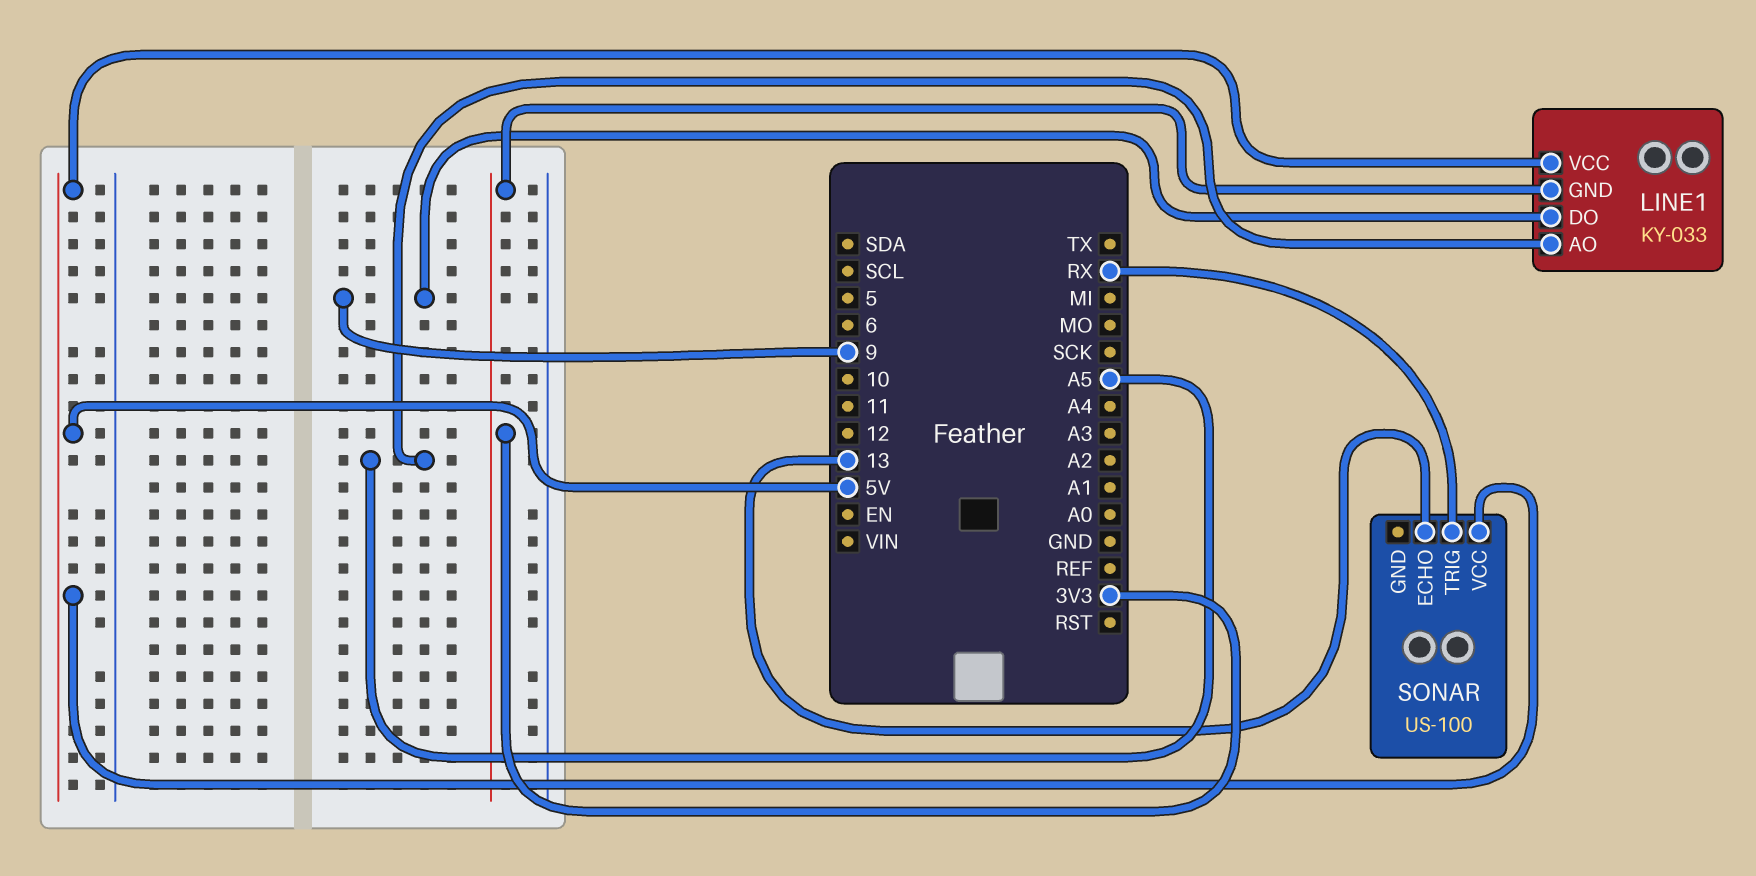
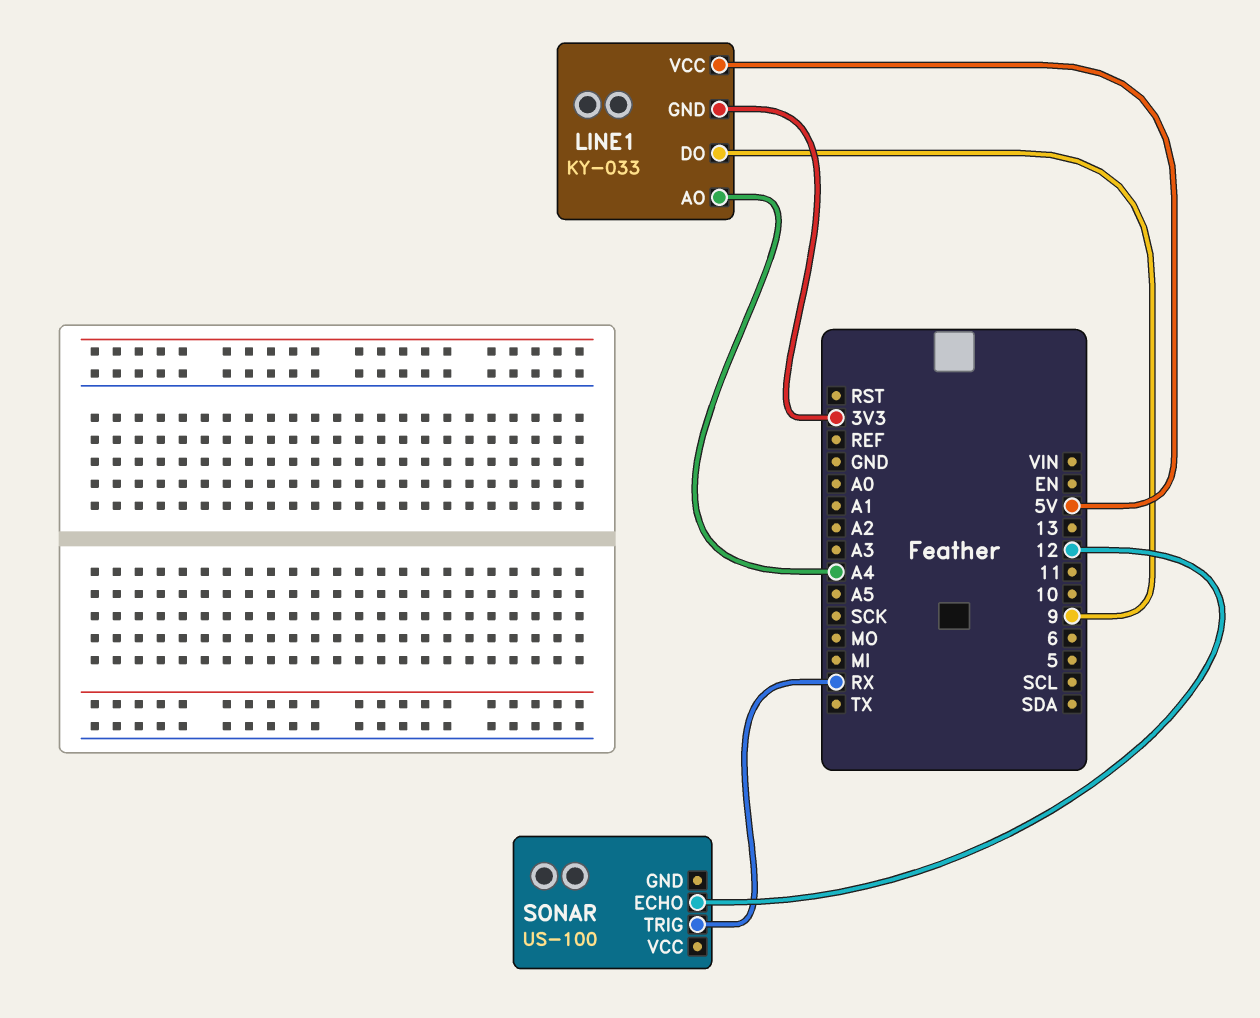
LINE1 pin AO: A5 -> A4
SONAR pin ECHO: 13 -> 12
SONAR pin VCC: 5V -> none

